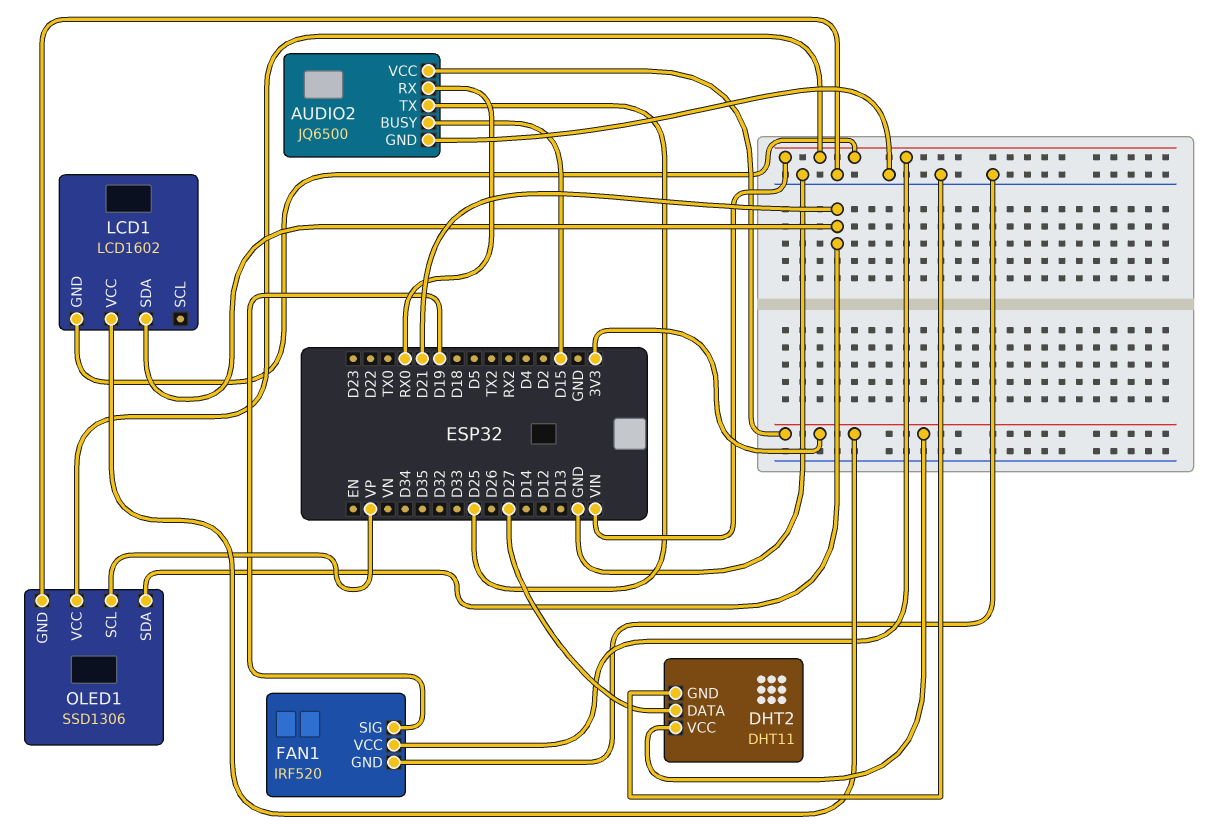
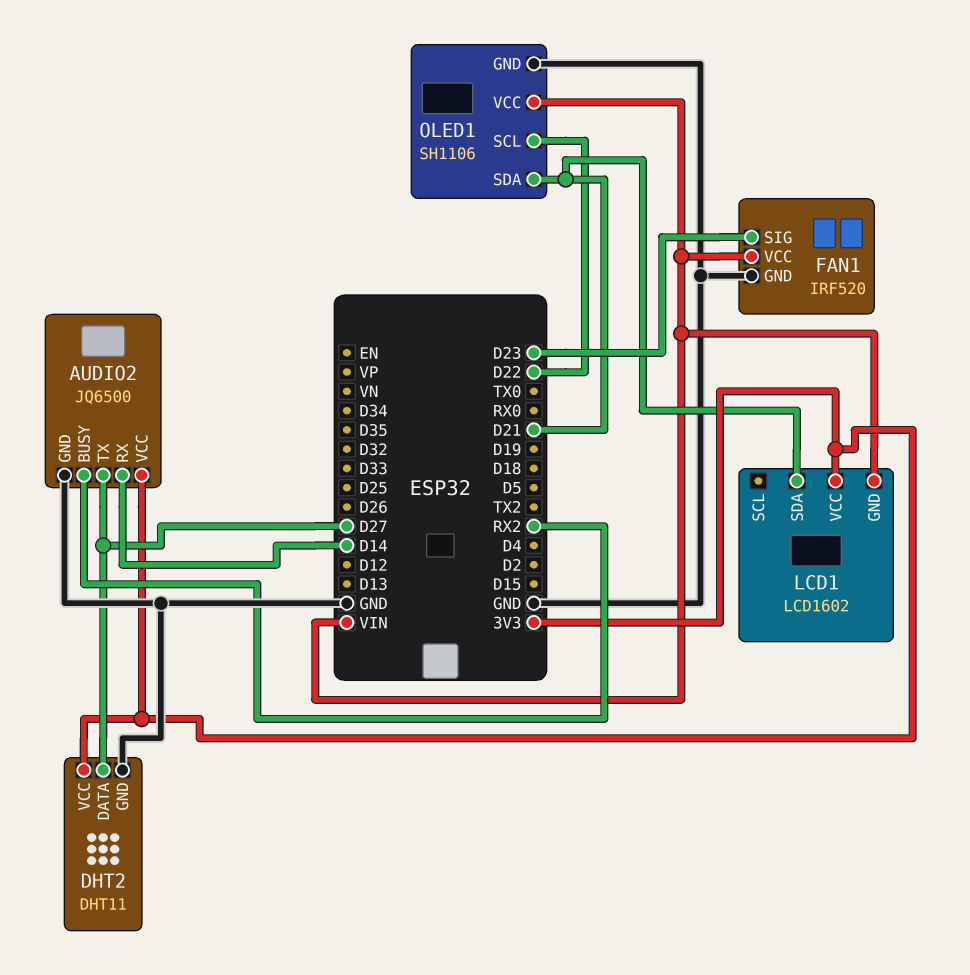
AUDIO2 pin BUSY: D15 -> RX2
AUDIO2 pin RX: RX0 -> D14
AUDIO2 pin TX: D25 -> D27
FAN1 pin SIG: D19 -> D23
OLED1: SSD1306 -> SH1106
OLED1 pin SCL: VP -> D22

